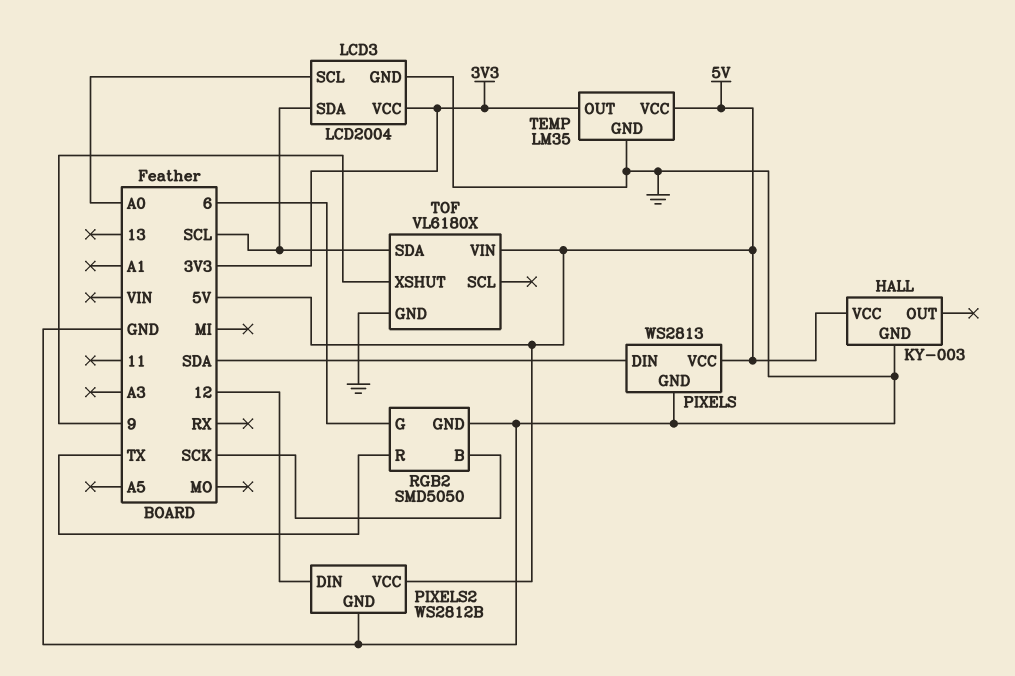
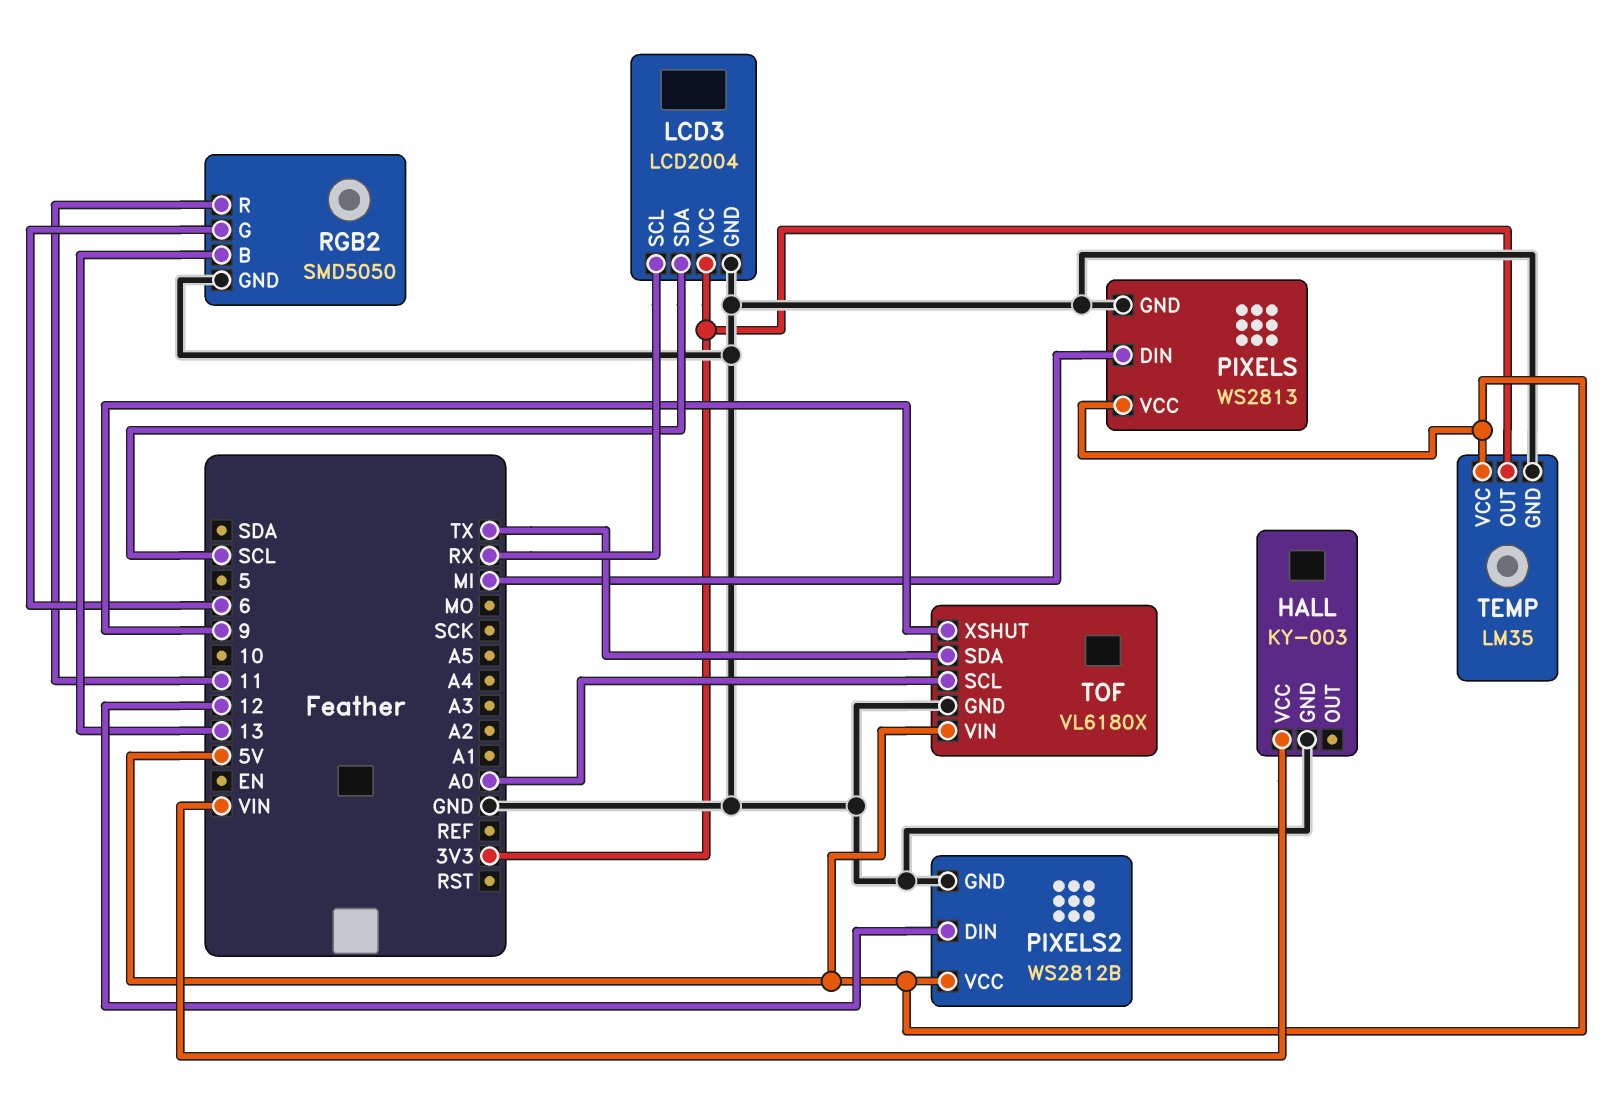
HALL pin VCC: 5V -> VIN
LCD3 pin SCL: A0 -> RX
PIXELS pin DIN: SDA -> MI
RGB2 pin B: SCK -> 13
RGB2 pin R: TX -> 11
TOF pin SCL: none -> A0
TOF pin SDA: SCL -> TX

